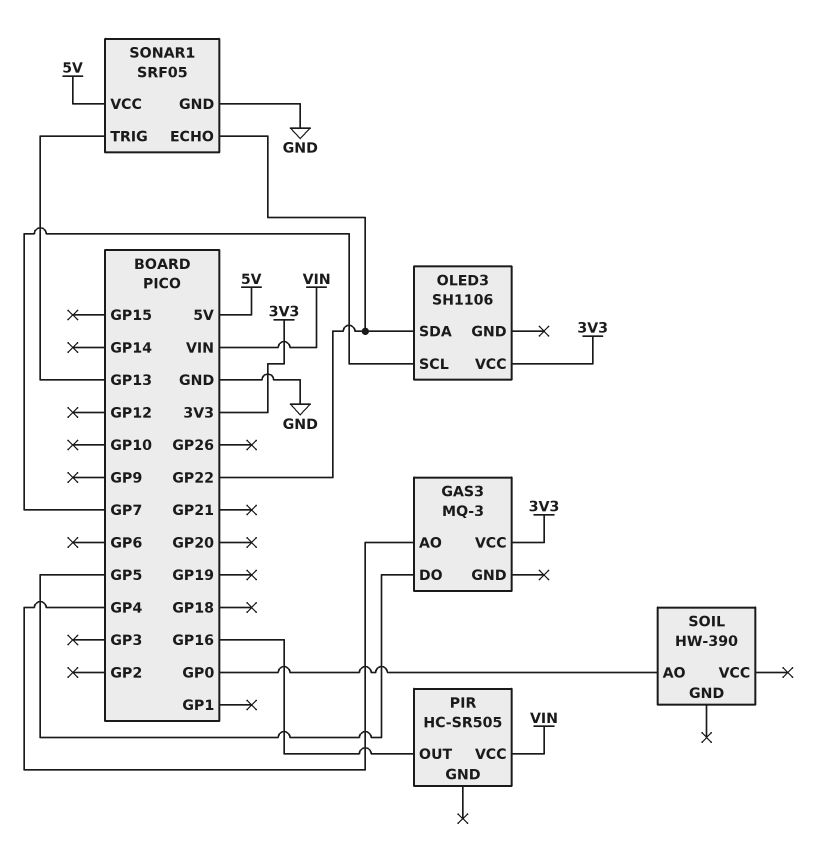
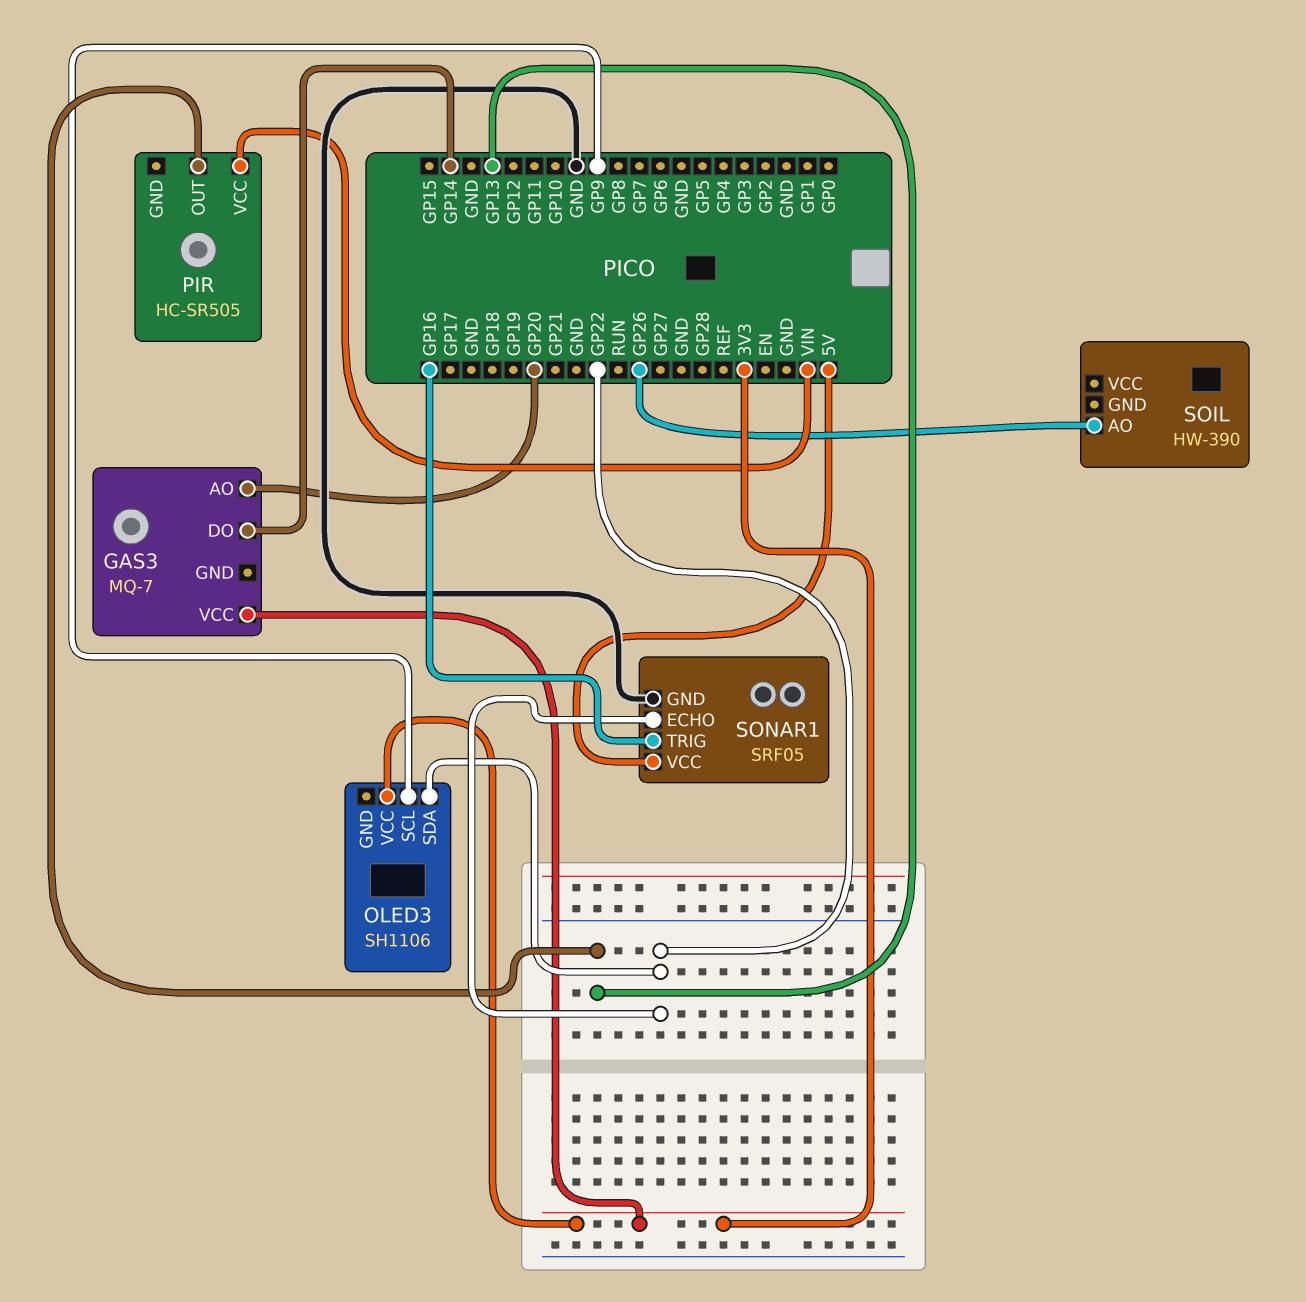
GAS3: MQ-3 -> MQ-7
GAS3 pin AO: GP4 -> GP20
GAS3 pin DO: GP5 -> GP14
OLED3 pin SCL: GP7 -> GP9
PIR pin OUT: GP16 -> GP13
SOIL pin AO: GP0 -> GP26
SONAR1 pin TRIG: GP13 -> GP16

